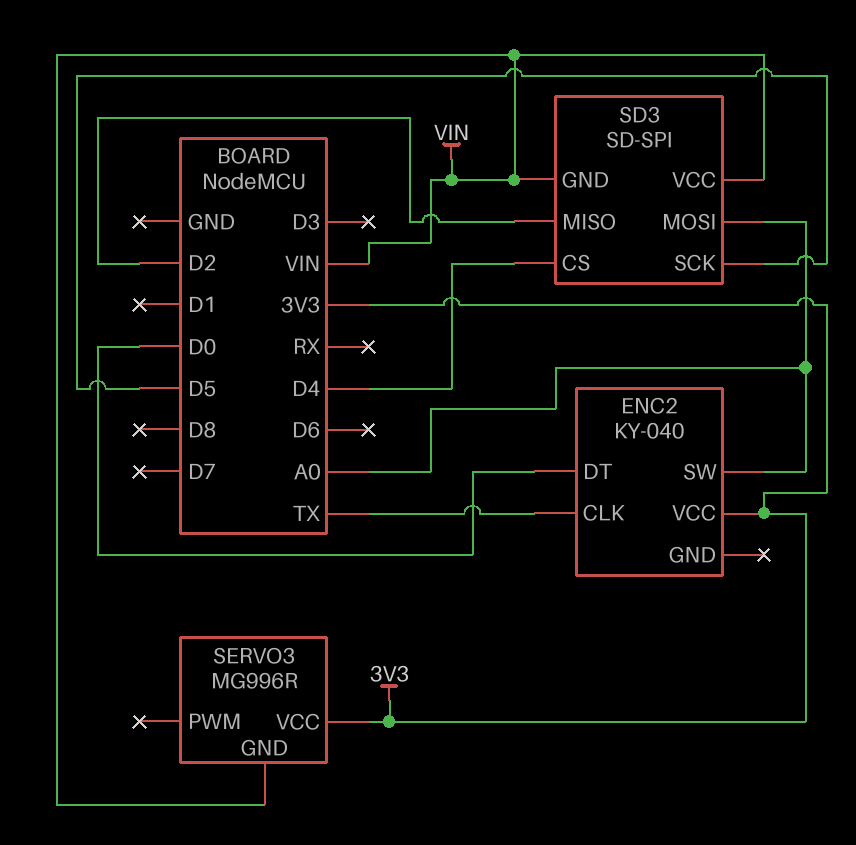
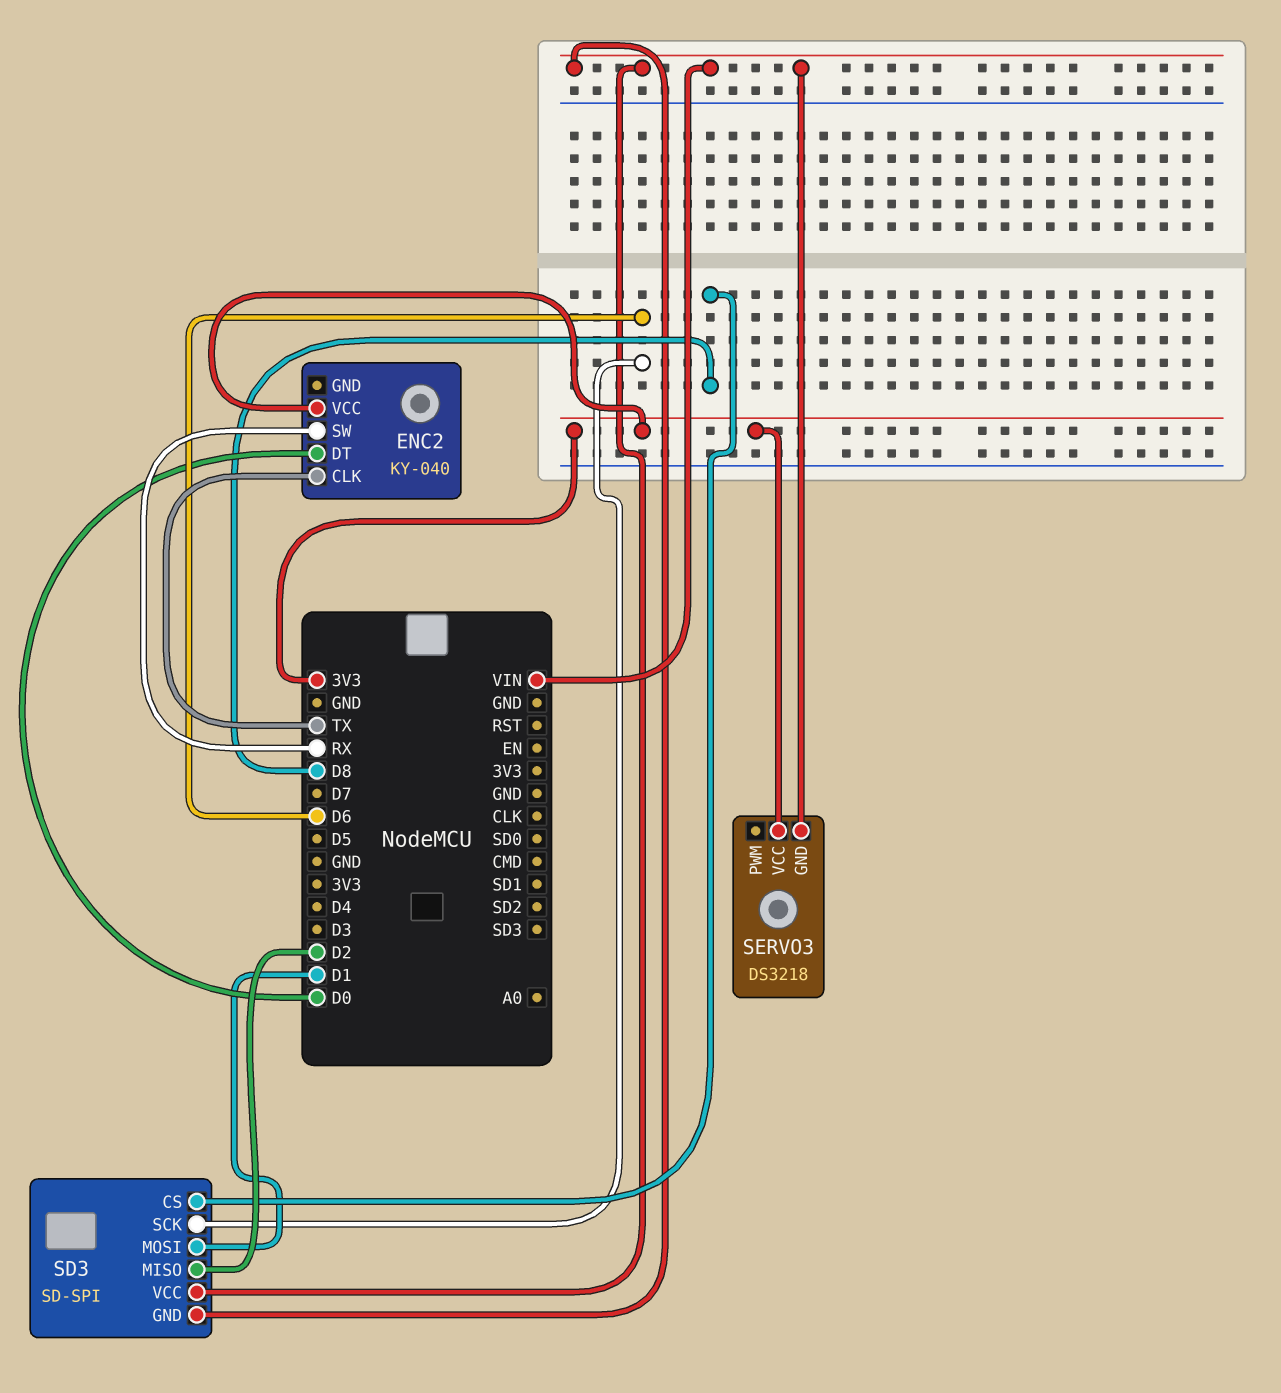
ENC2 pin SW: A0 -> RX
SD3 pin CS: D4 -> D8
SD3 pin MOSI: A0 -> D1
SD3 pin SCK: D5 -> D6
SERVO3: MG996R -> DS3218

